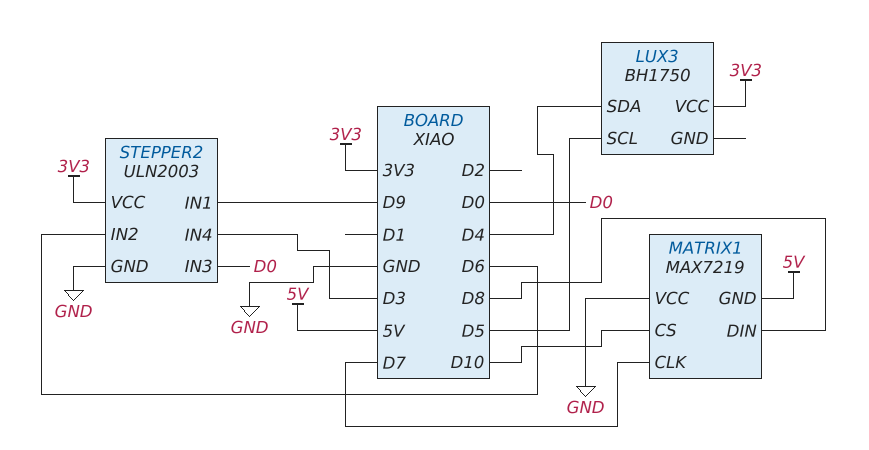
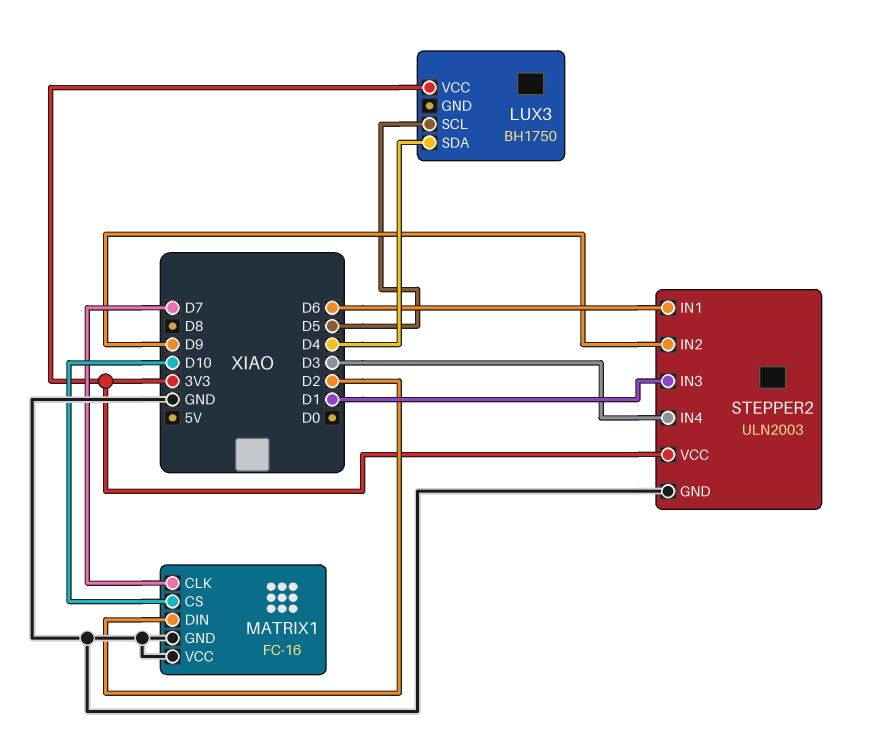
MATRIX1: MAX7219 -> FC-16
MATRIX1 pin DIN: D8 -> D2
MATRIX1 pin GND: 5V -> GND
STEPPER2 pin IN1: D9 -> D6
STEPPER2 pin IN2: D6 -> D9
STEPPER2 pin IN3: D0 -> D1

